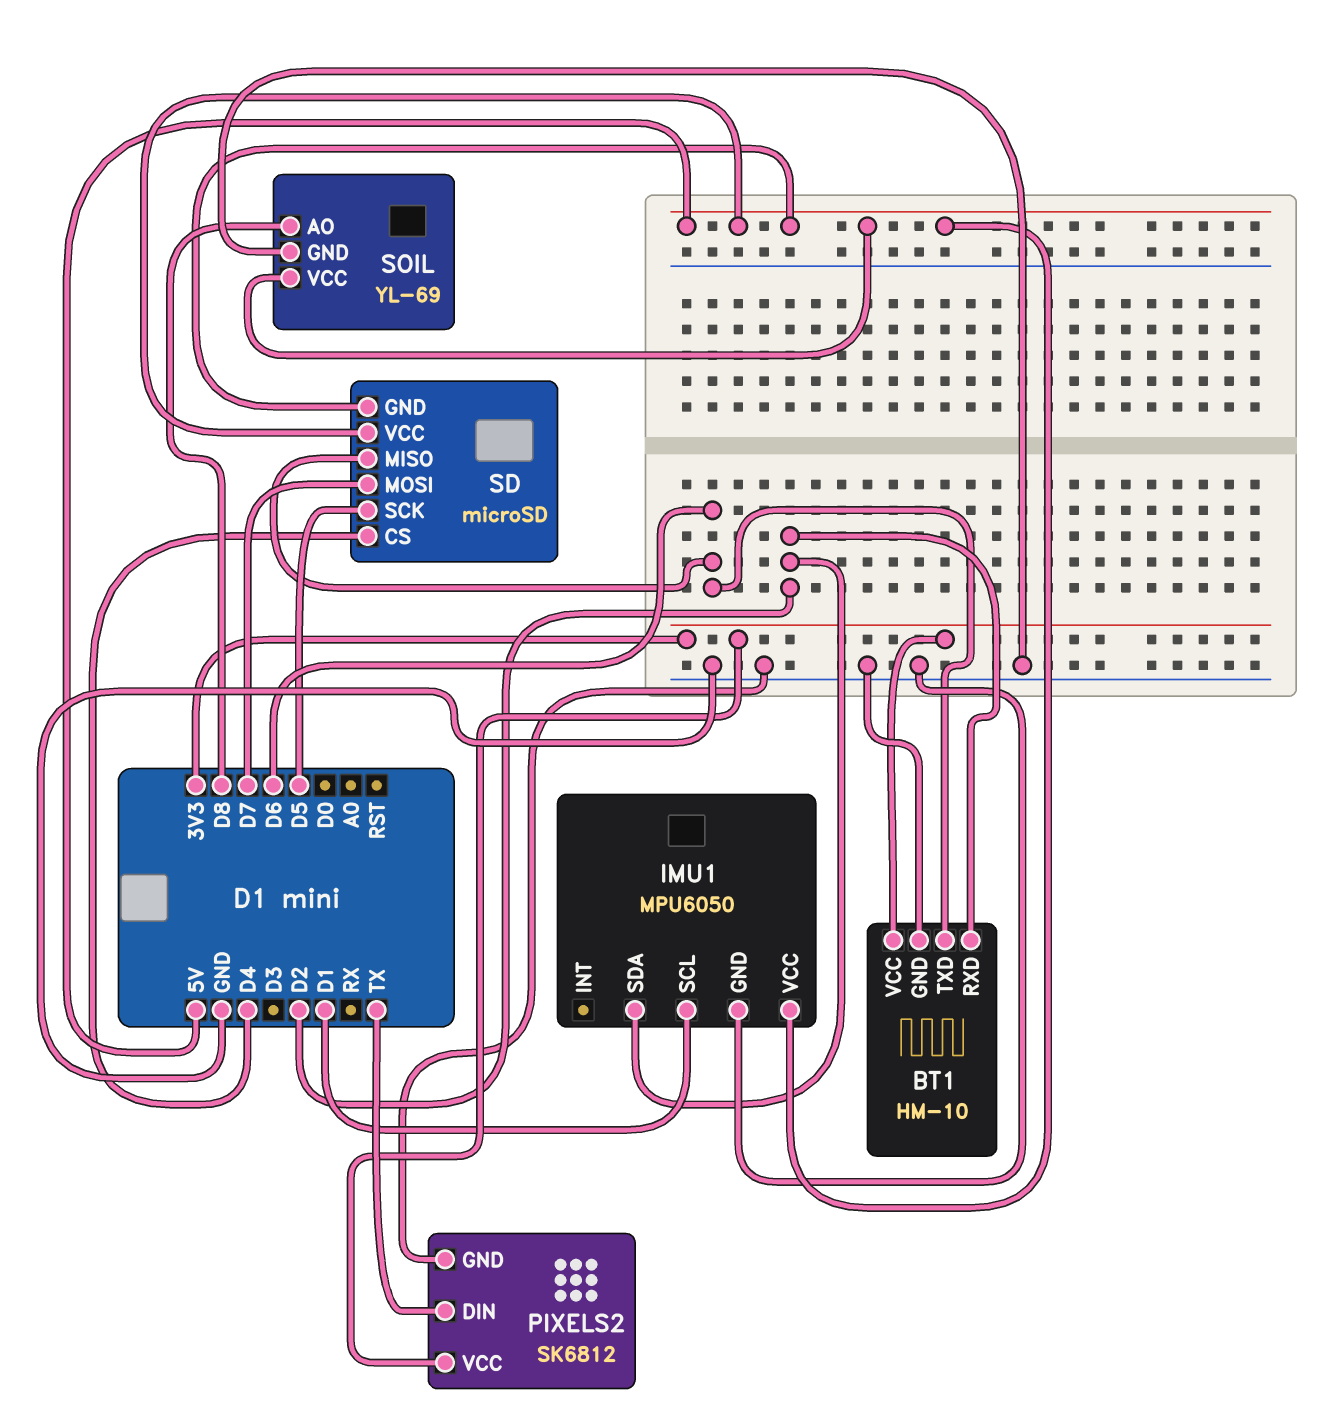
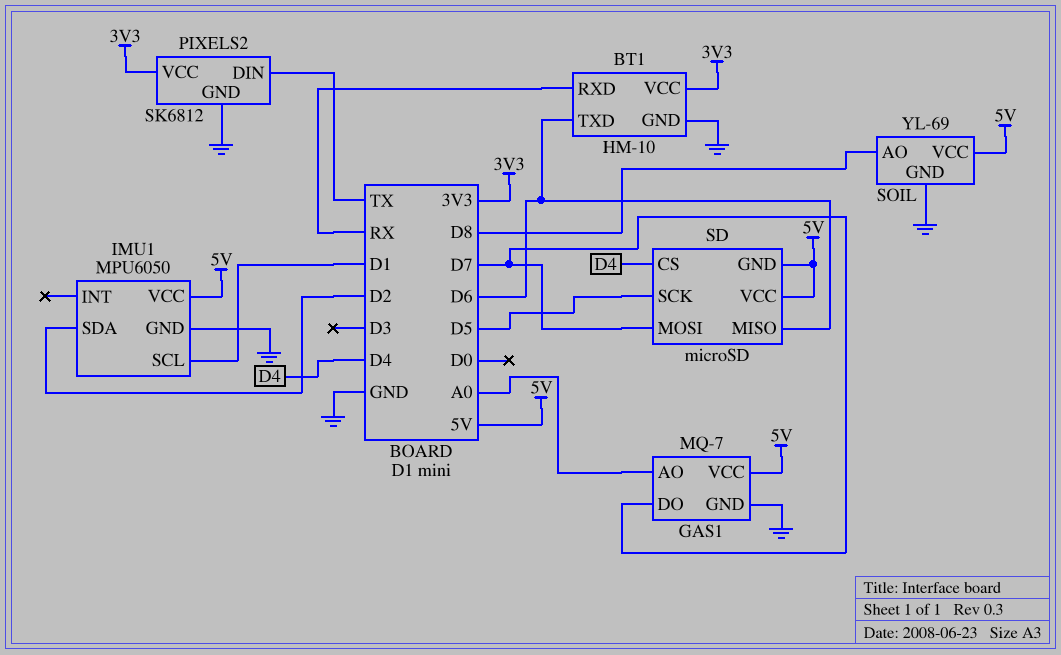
BT1 pin RXD: D2 -> RX
GAS1: none -> MQ-7
GAS1 pin AO: none -> A0
GAS1 pin DO: none -> D7
GAS1 pin GND: none -> GND
GAS1 pin VCC: none -> 5V

